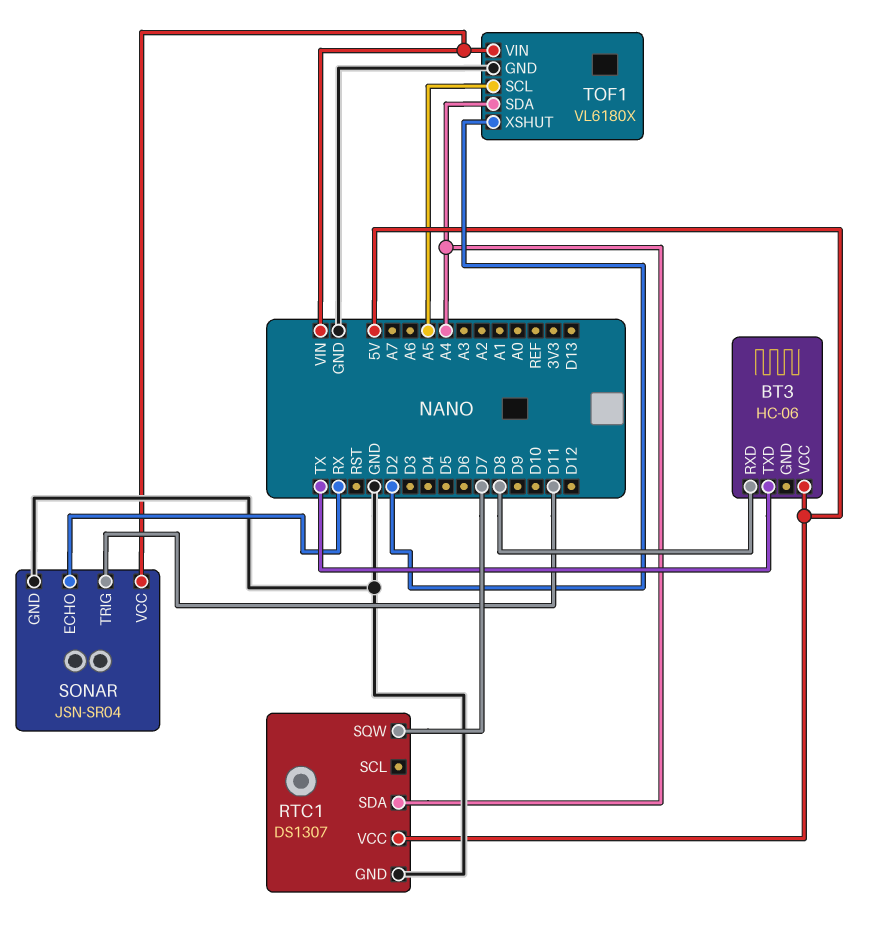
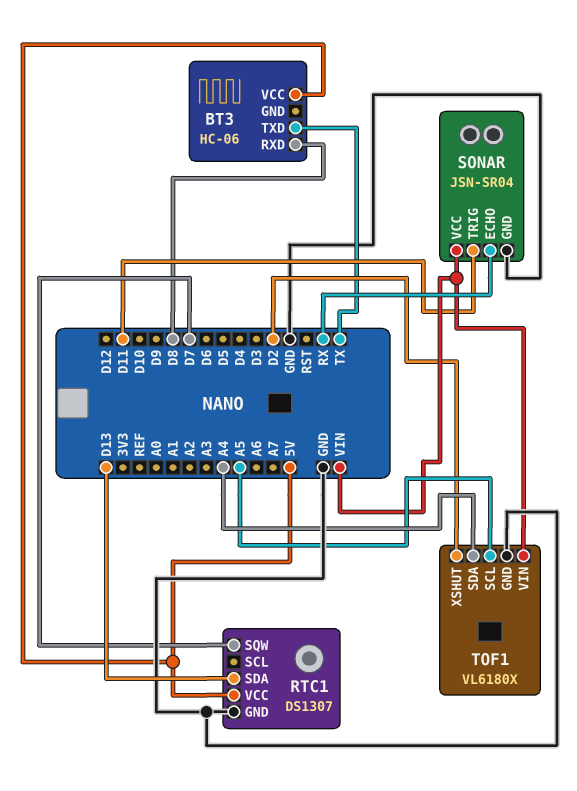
RTC1 pin SDA: A4 -> D13

